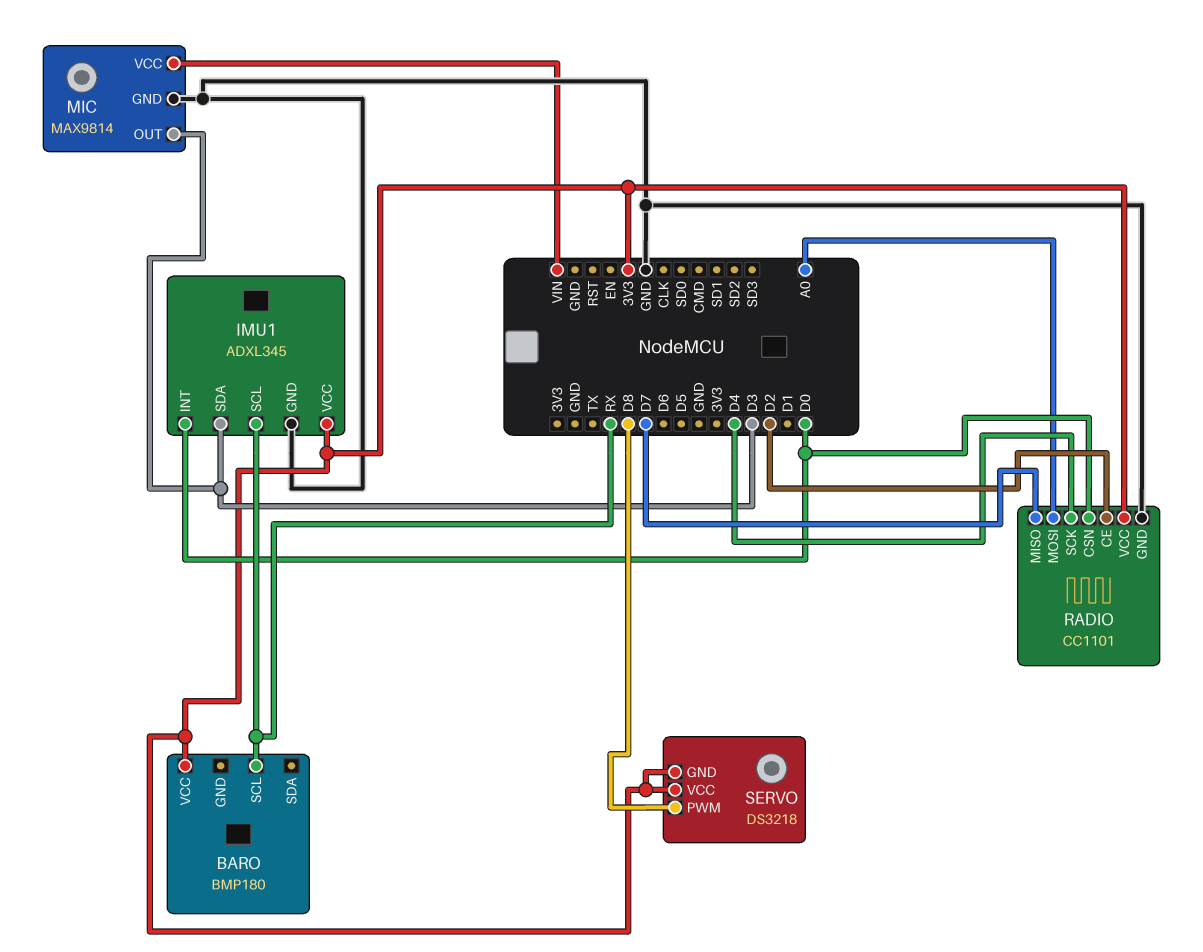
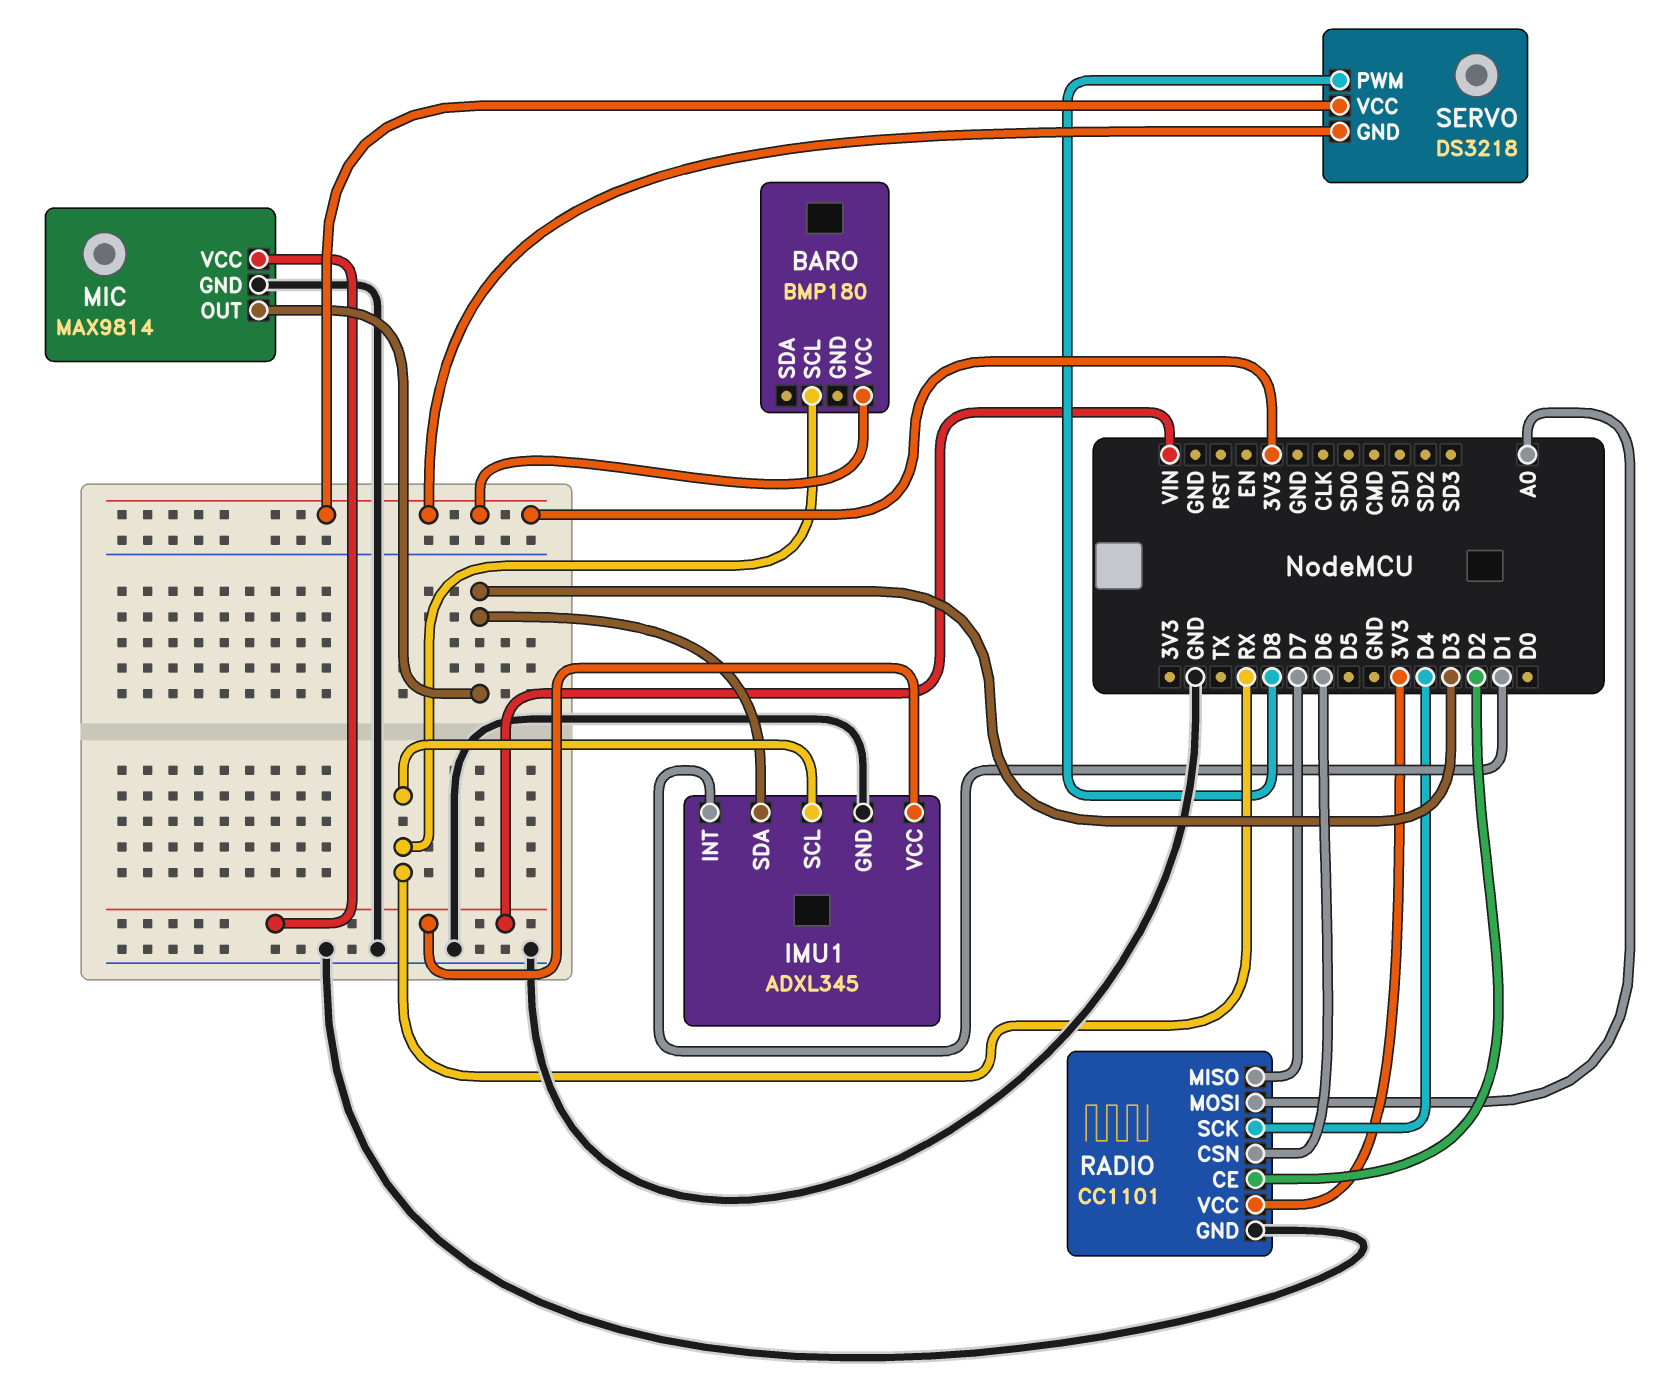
IMU1 pin INT: D0 -> D1
IMU1 pin VCC: 3V3 -> VIN
RADIO pin CSN: D0 -> D6

